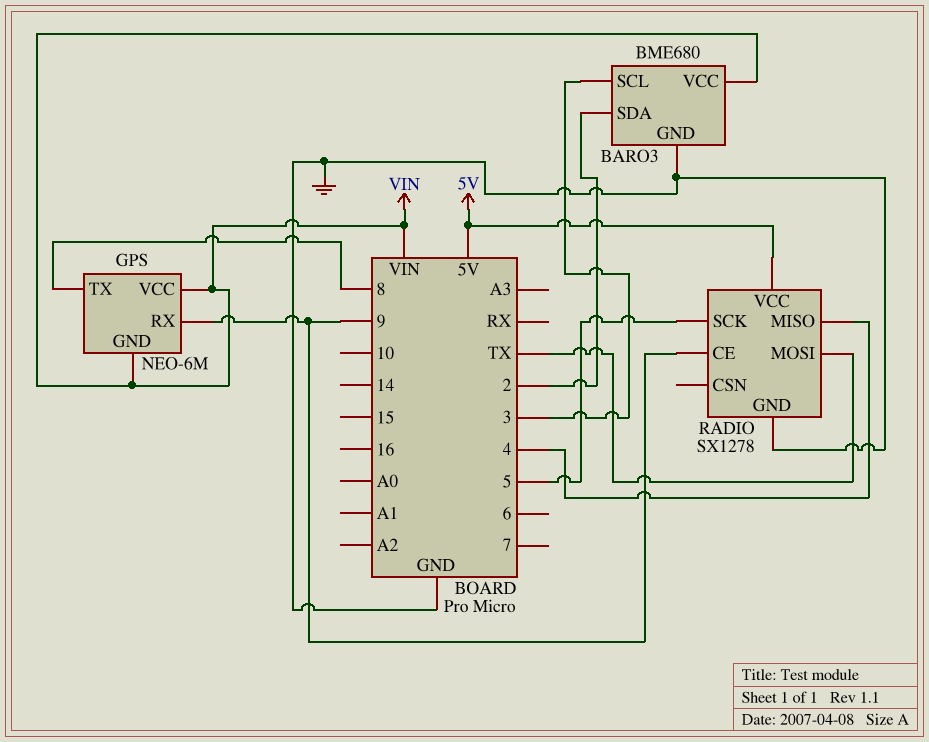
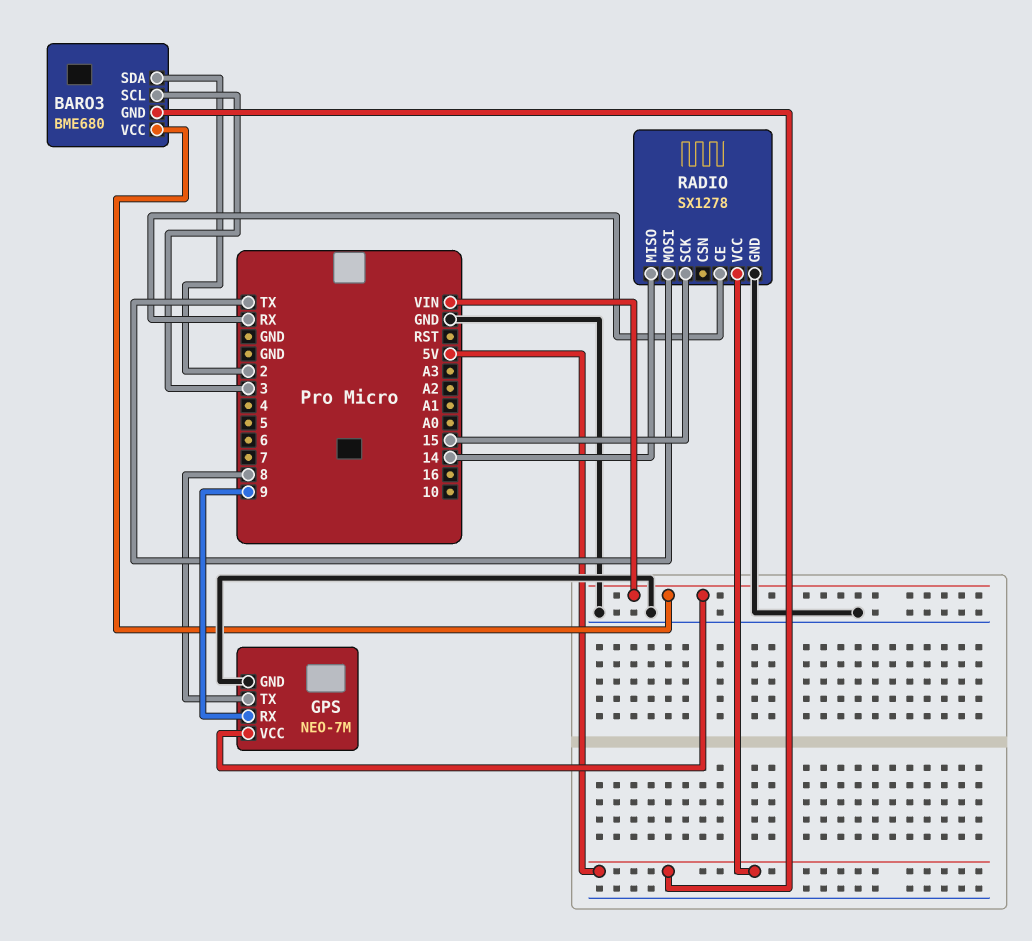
BARO3 pin GND: GND -> 5V
GPS: NEO-6M -> NEO-7M
GPS pin GND: VIN -> GND
RADIO pin CE: 9 -> RX
RADIO pin MISO: 4 -> 14
RADIO pin SCK: 5 -> 15

